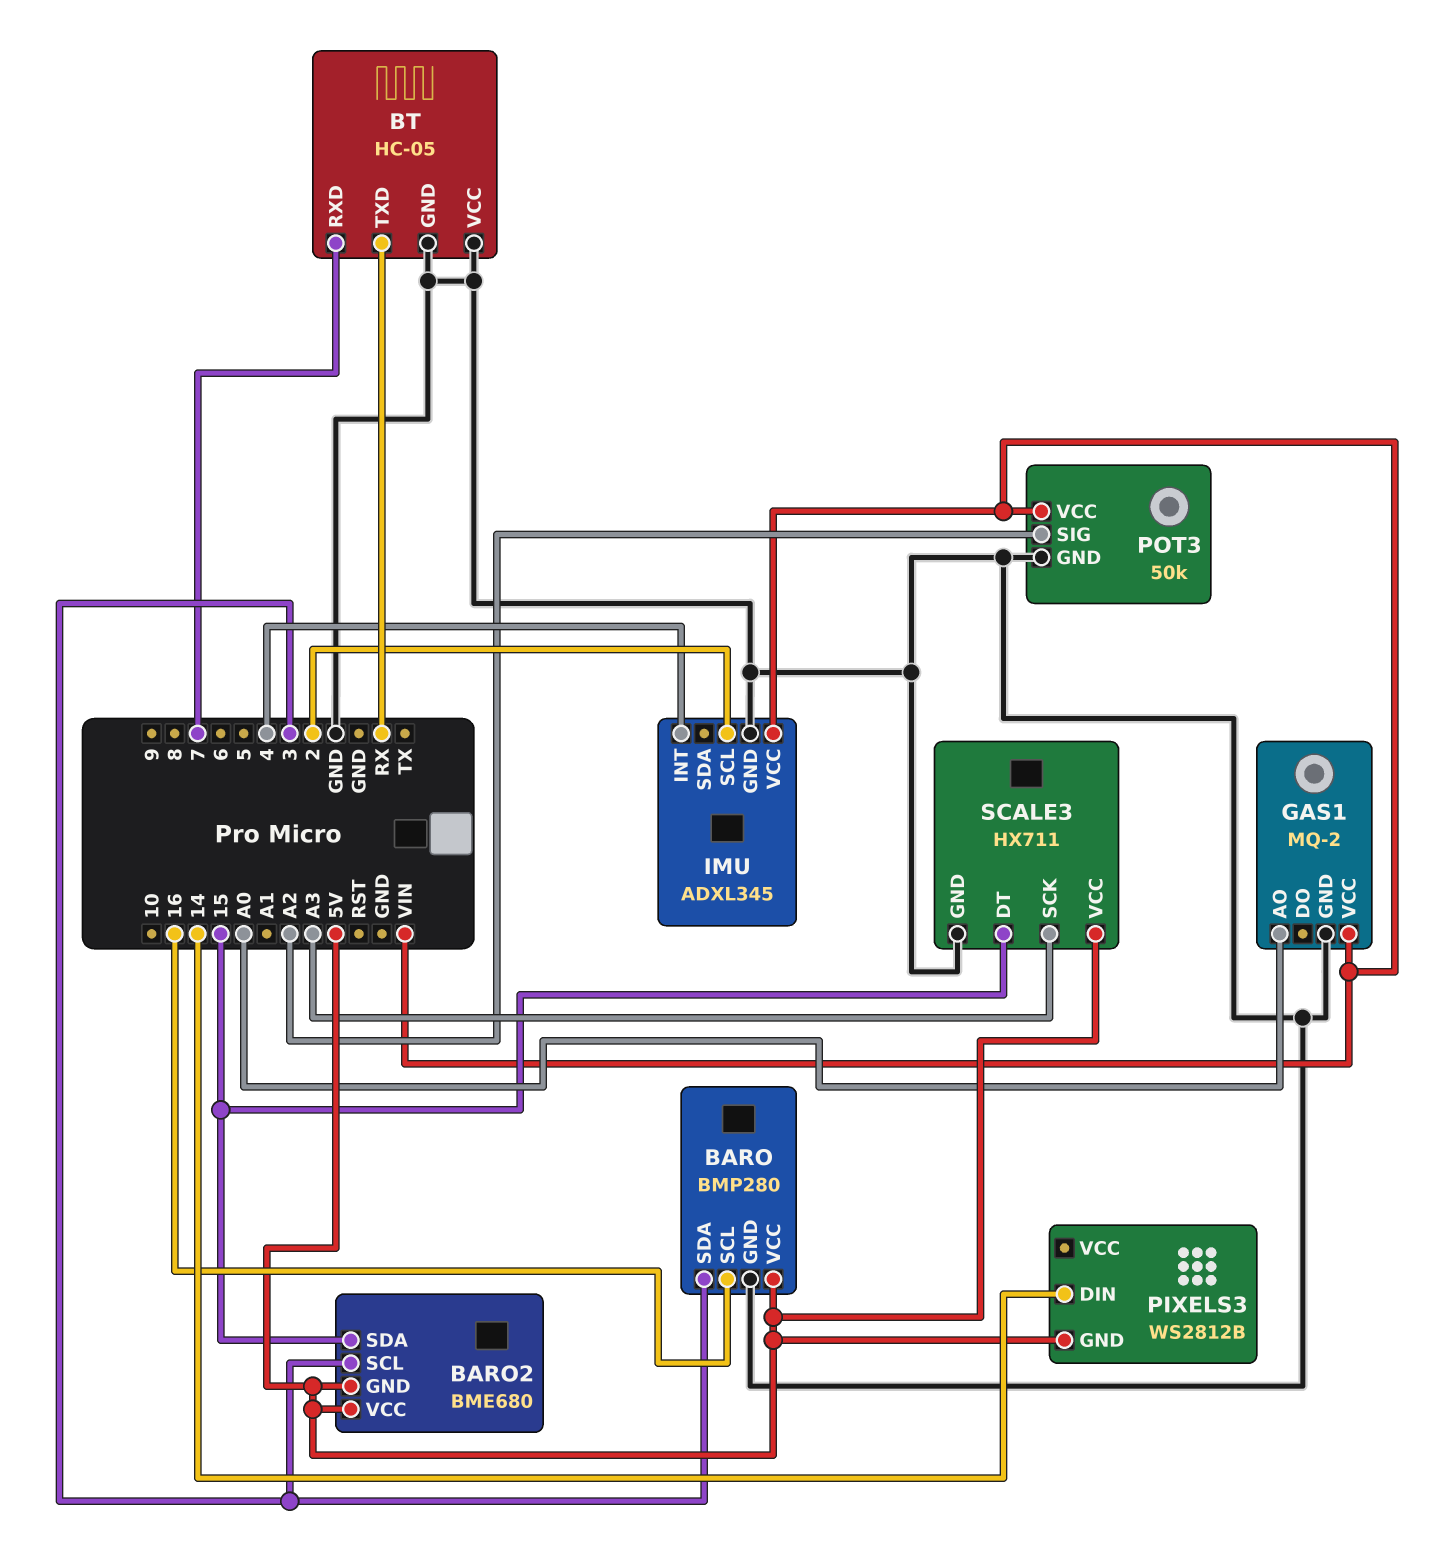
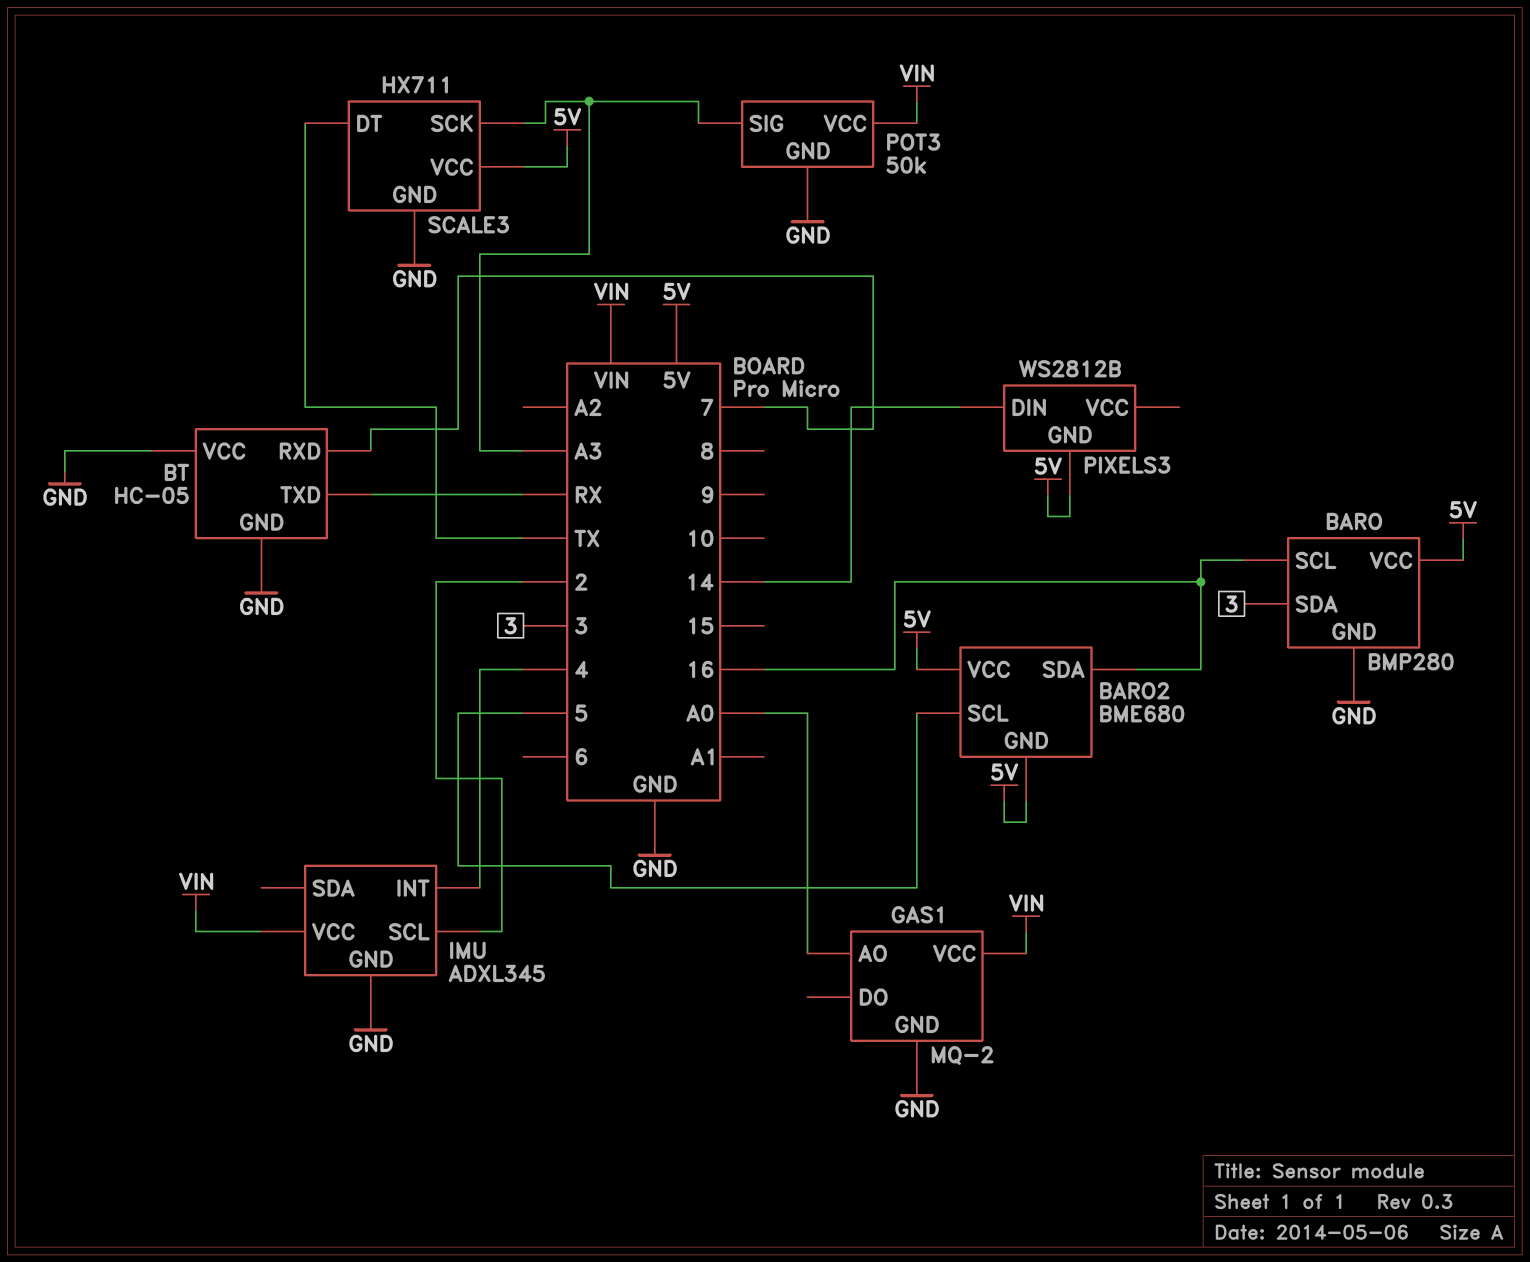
BARO2 pin SCL: 3 -> 5
BARO2 pin SDA: 15 -> 16
POT3 pin SIG: A2 -> A3
SCALE3 pin DT: 15 -> TX

